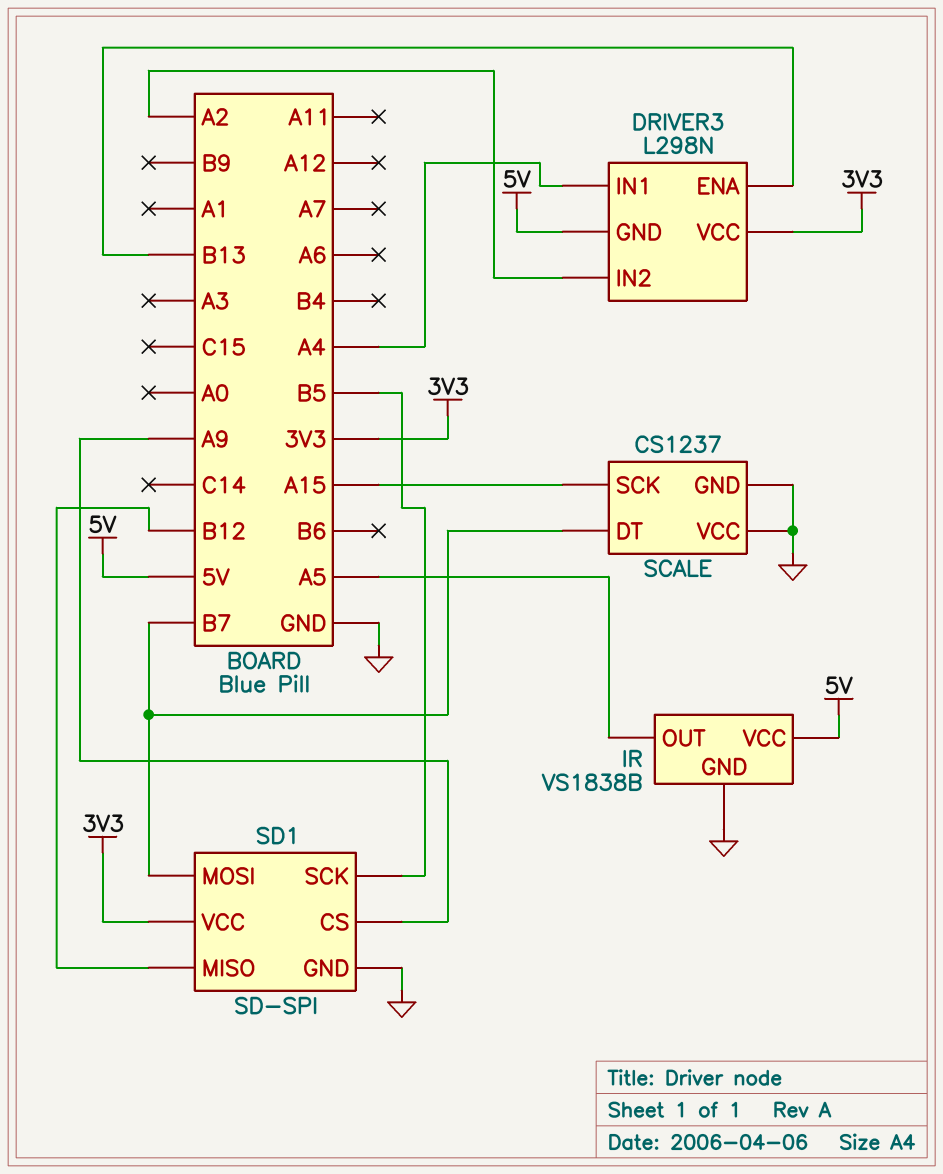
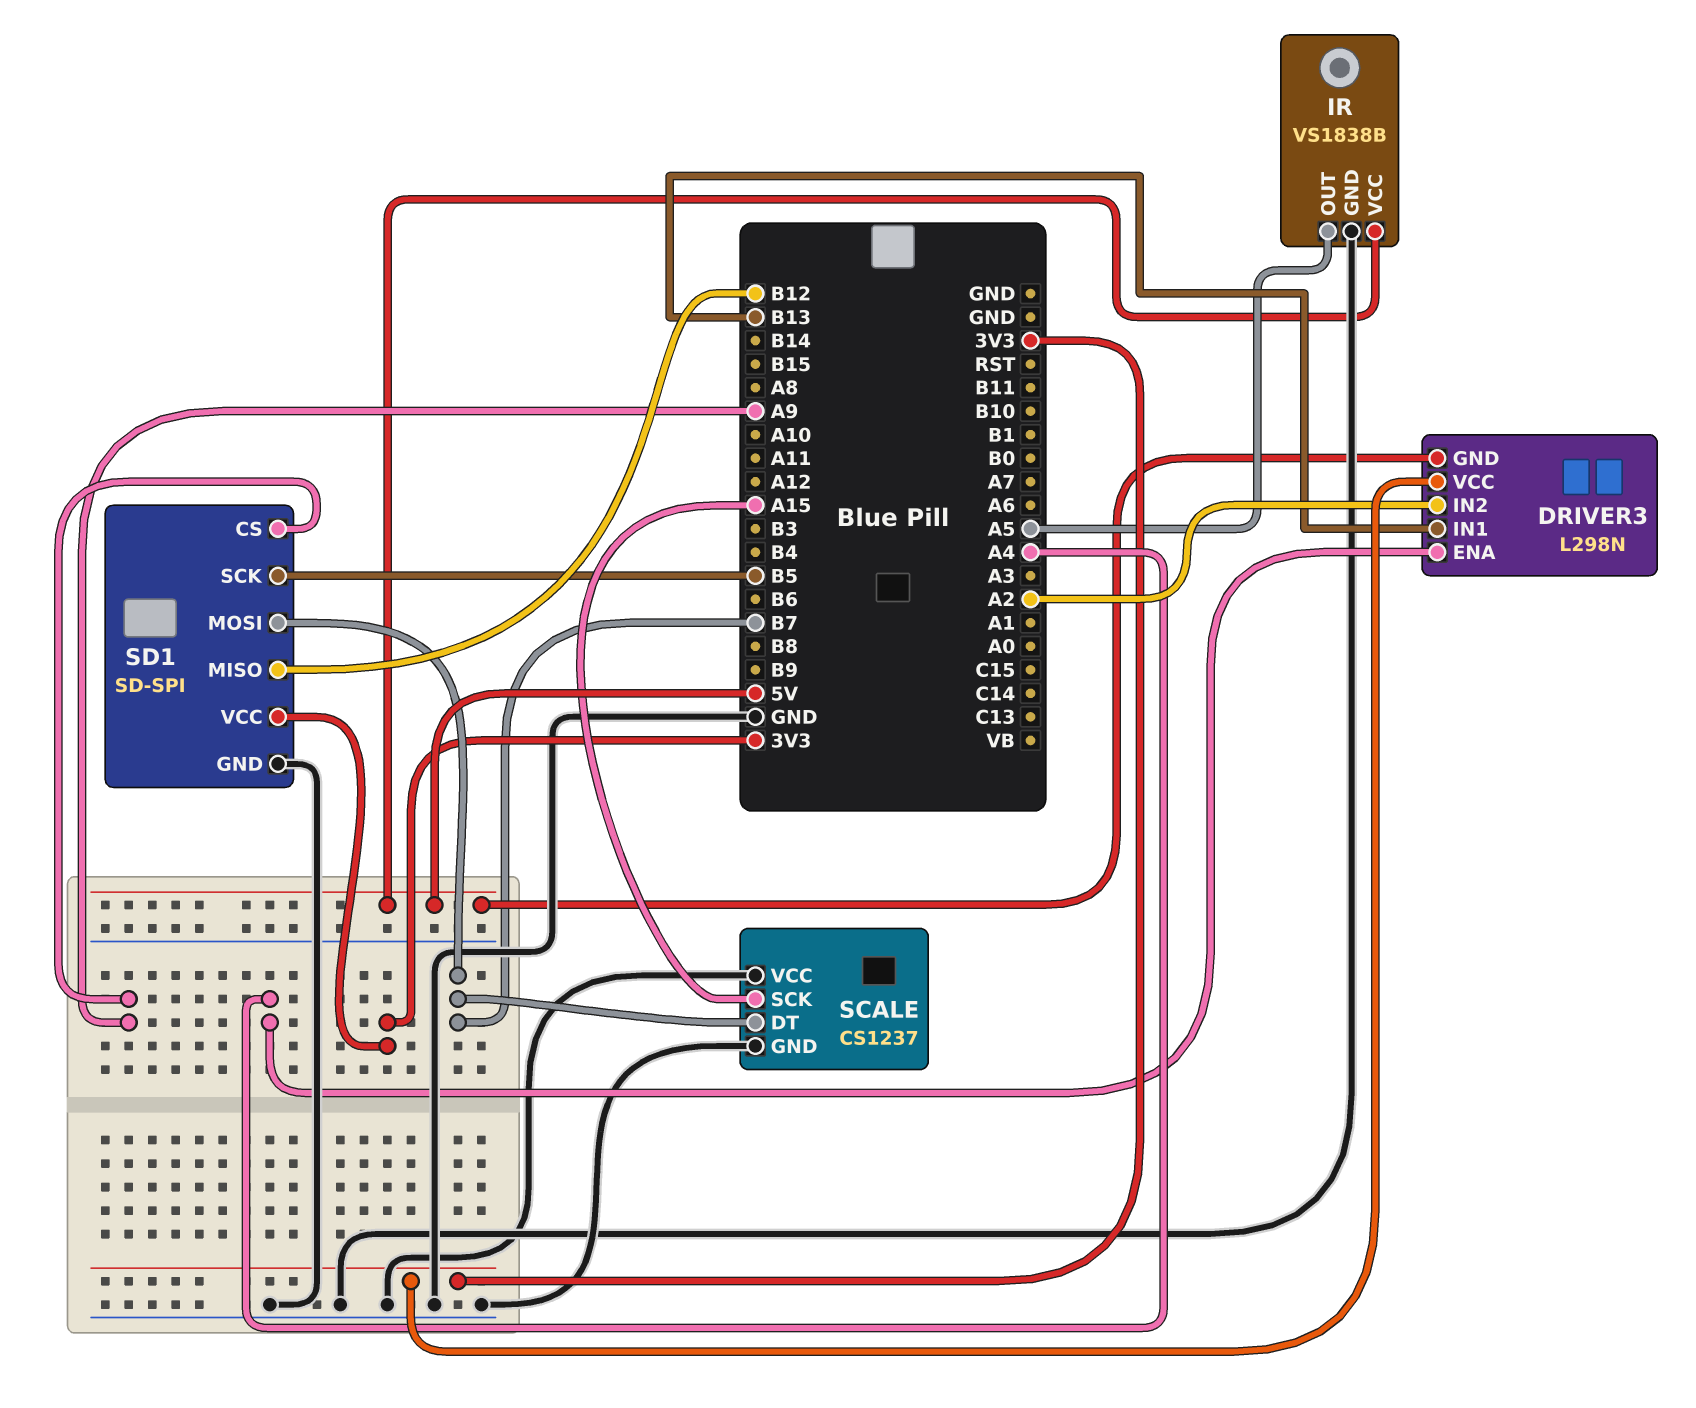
DRIVER3 pin ENA: B13 -> A4
DRIVER3 pin IN1: A4 -> B13

